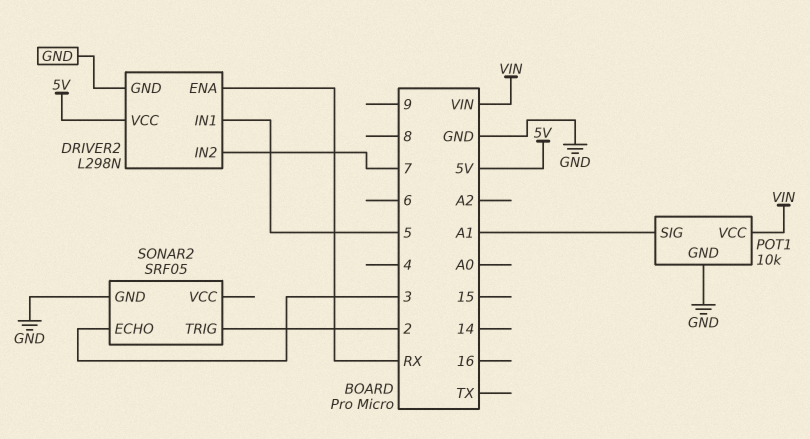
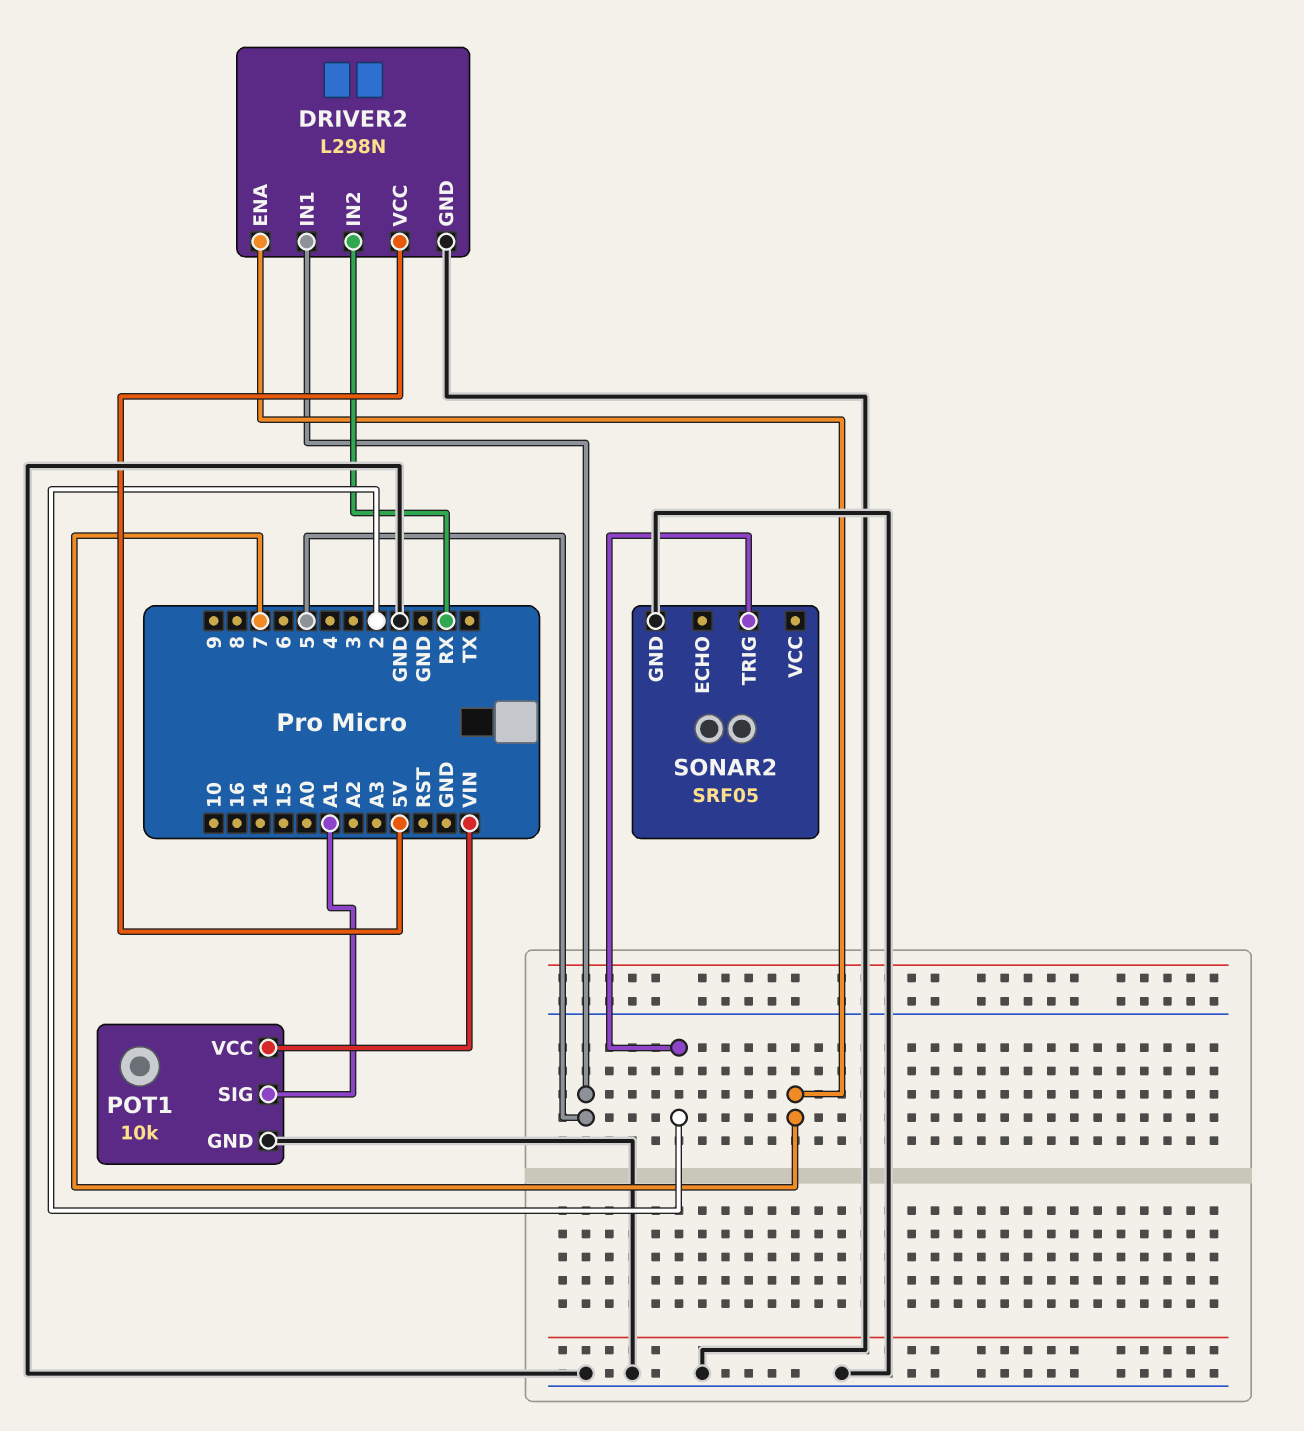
DRIVER2 pin ENA: RX -> 7
DRIVER2 pin IN2: 7 -> RX
SONAR2 pin ECHO: 3 -> none

